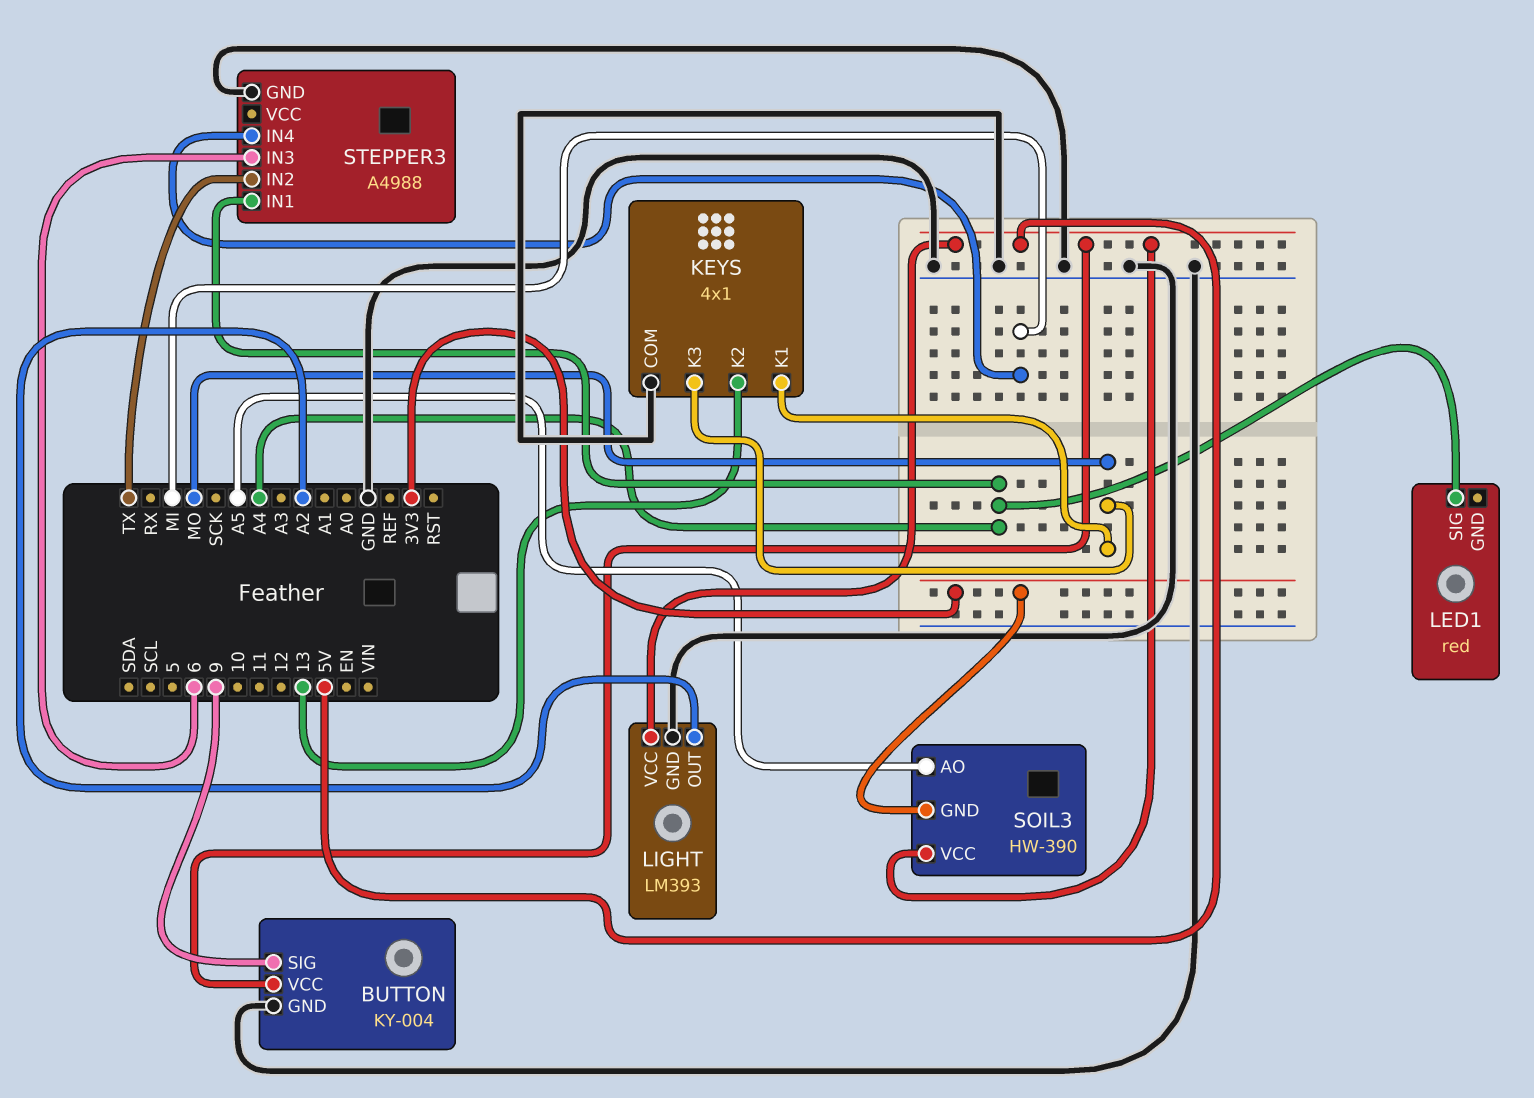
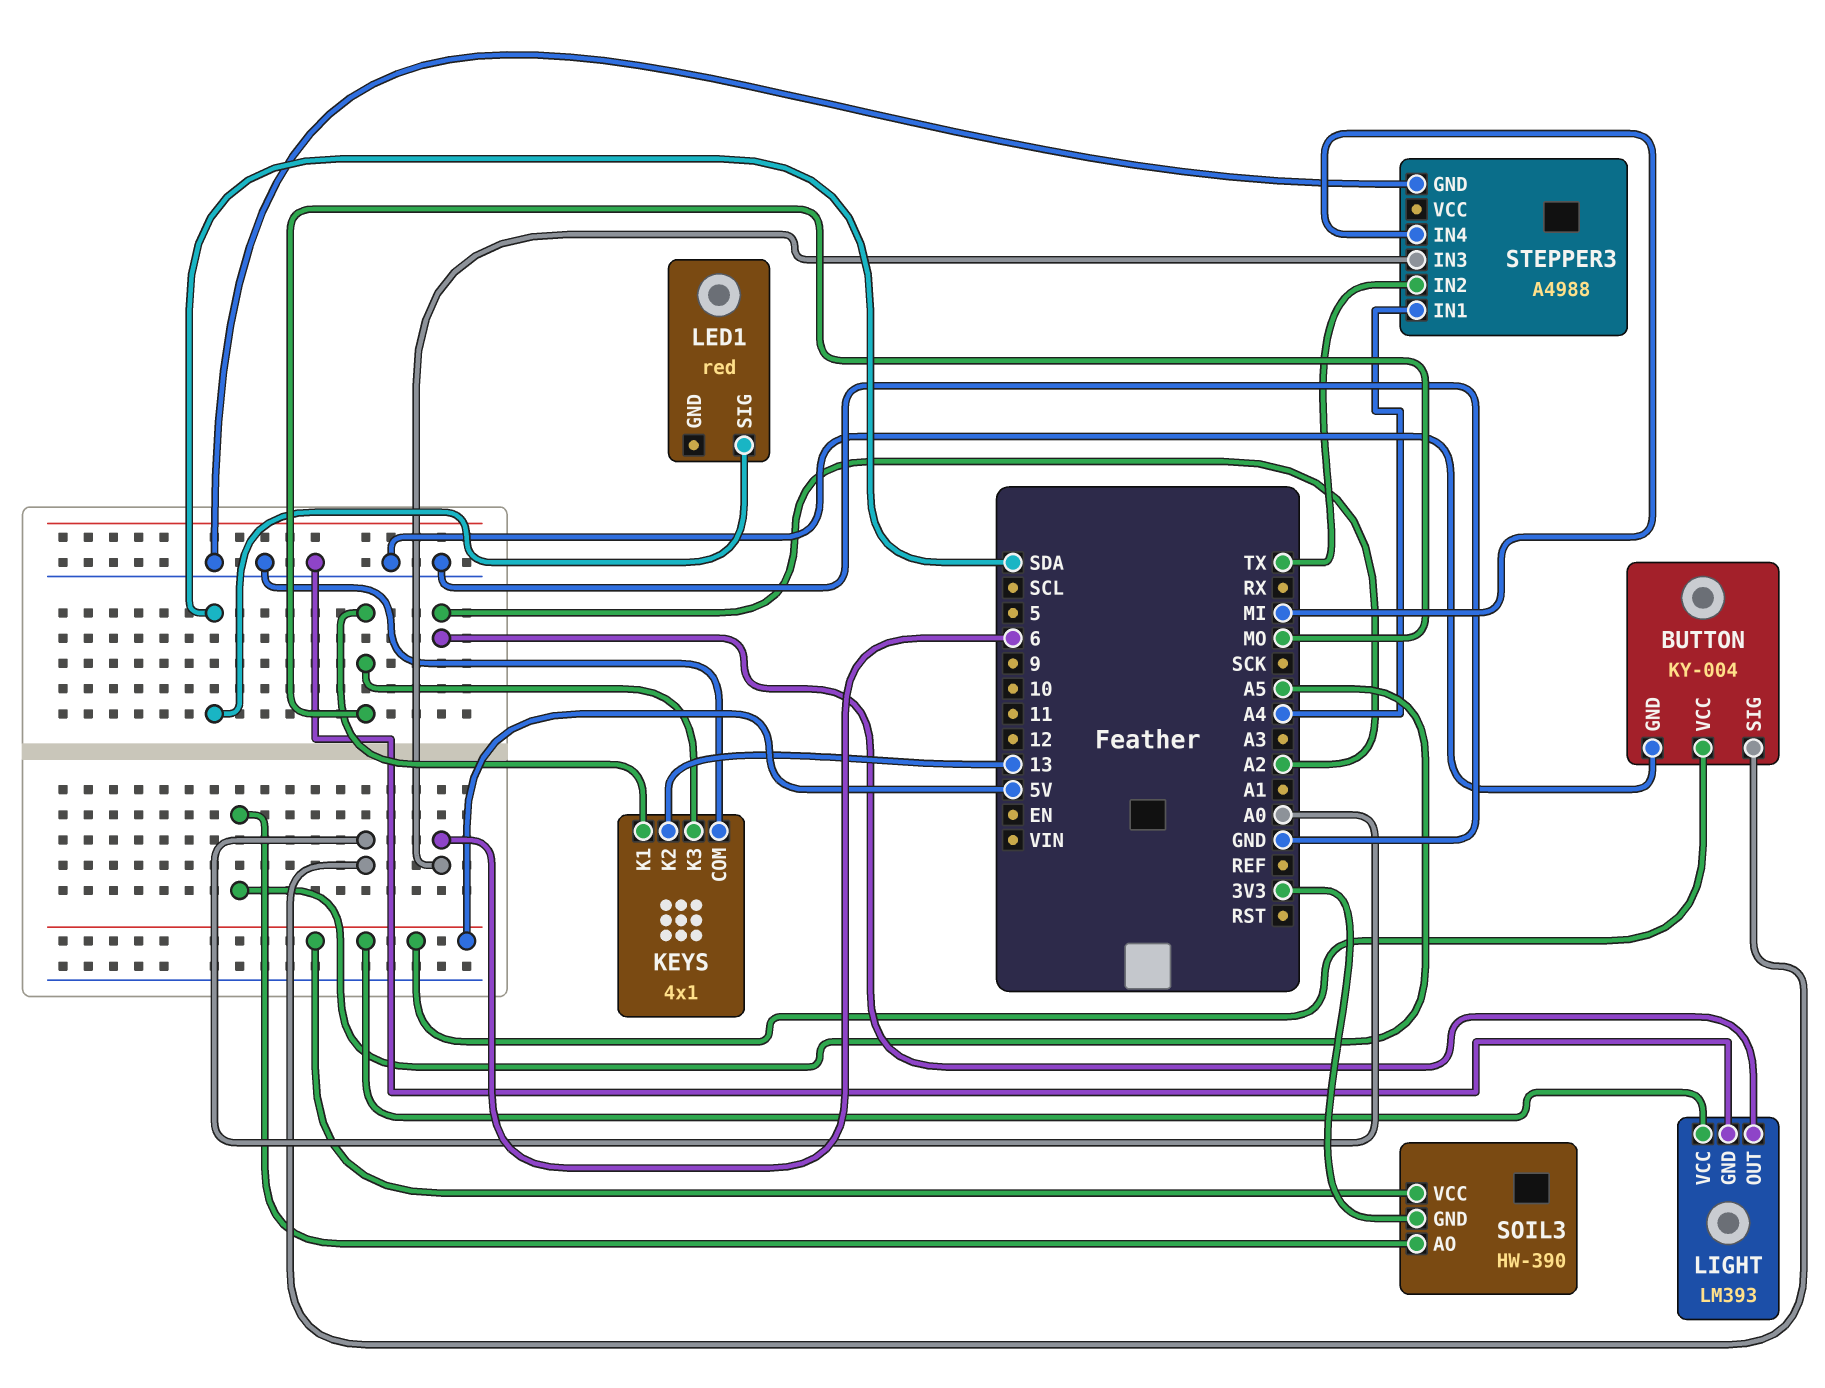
BUTTON pin SIG: 9 -> A0
LED1 pin SIG: A4 -> SDA

